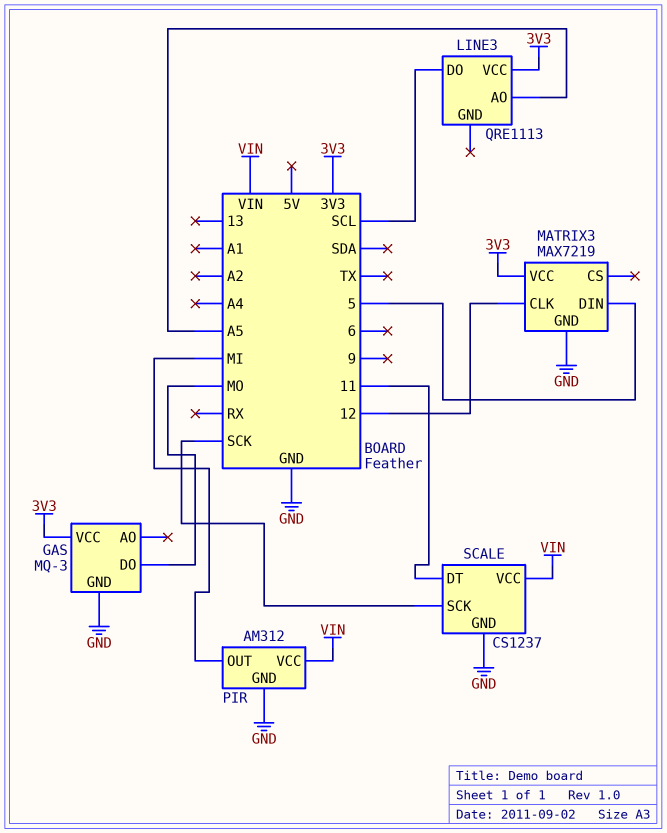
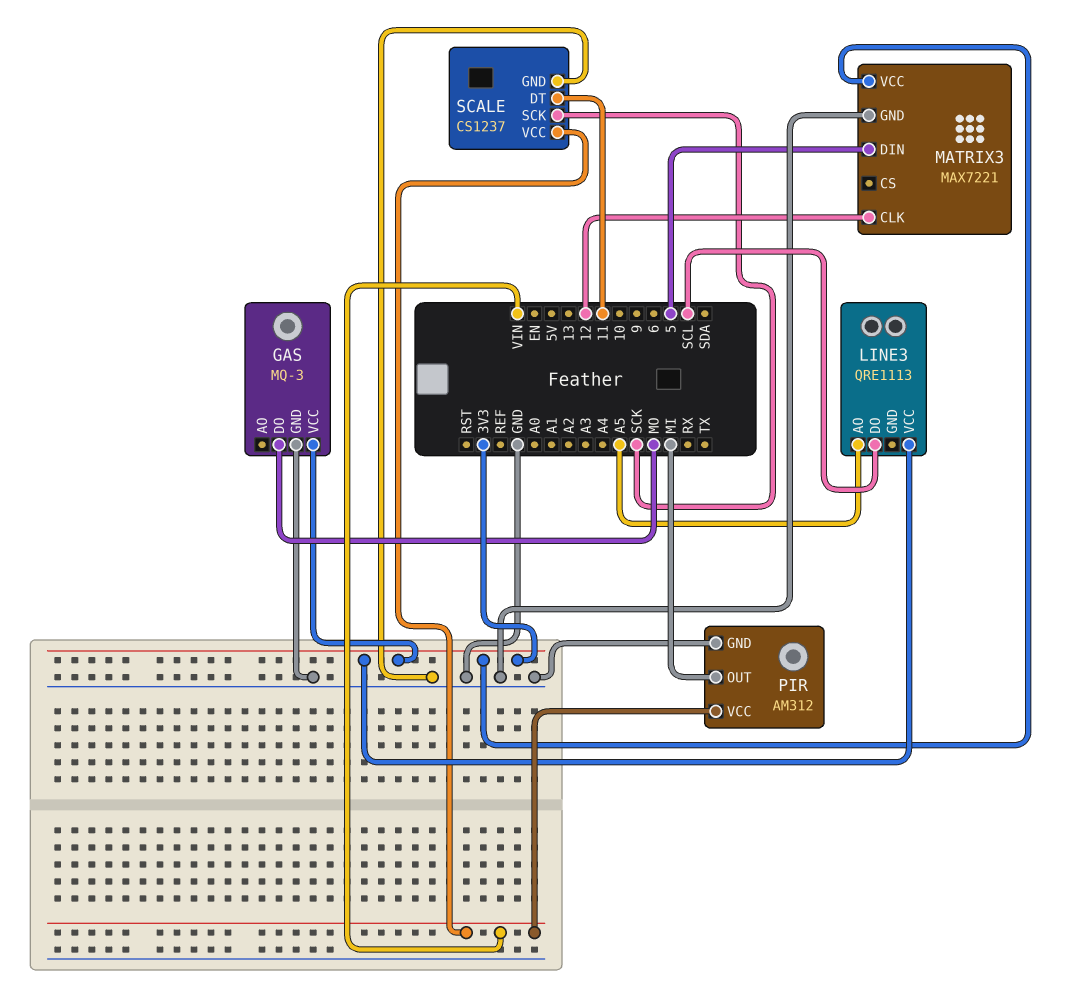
MATRIX3: MAX7219 -> MAX7221

